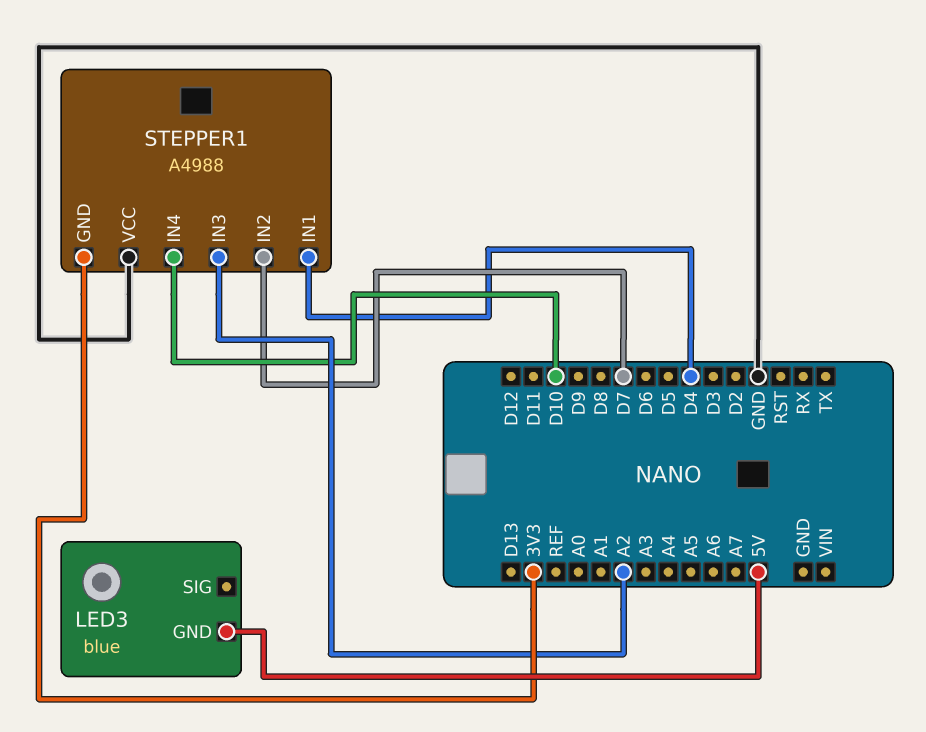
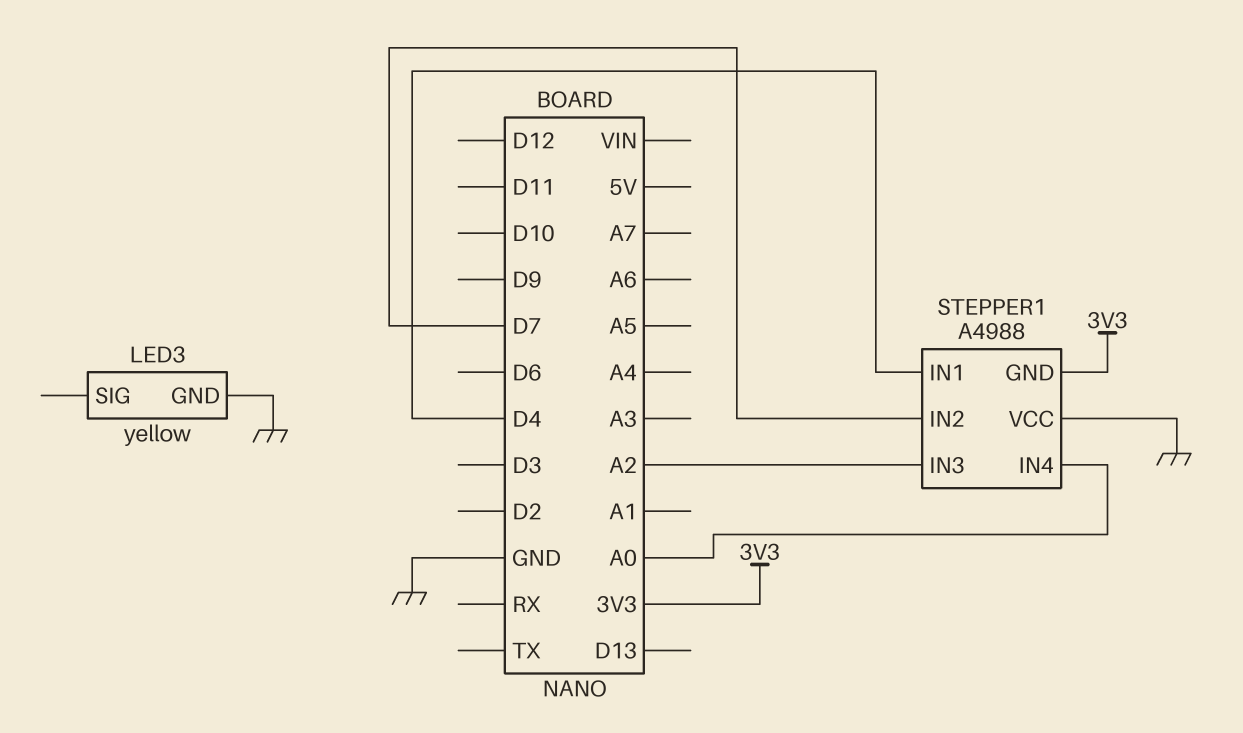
LED3: blue -> yellow
LED3 pin GND: 5V -> GND
STEPPER1 pin IN4: D10 -> A0

